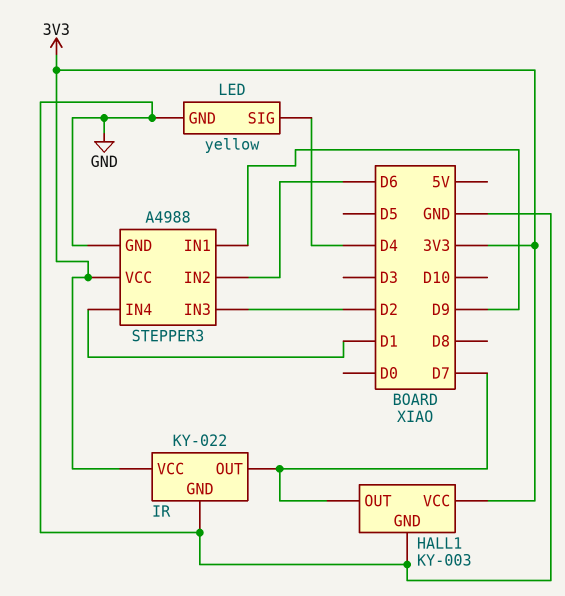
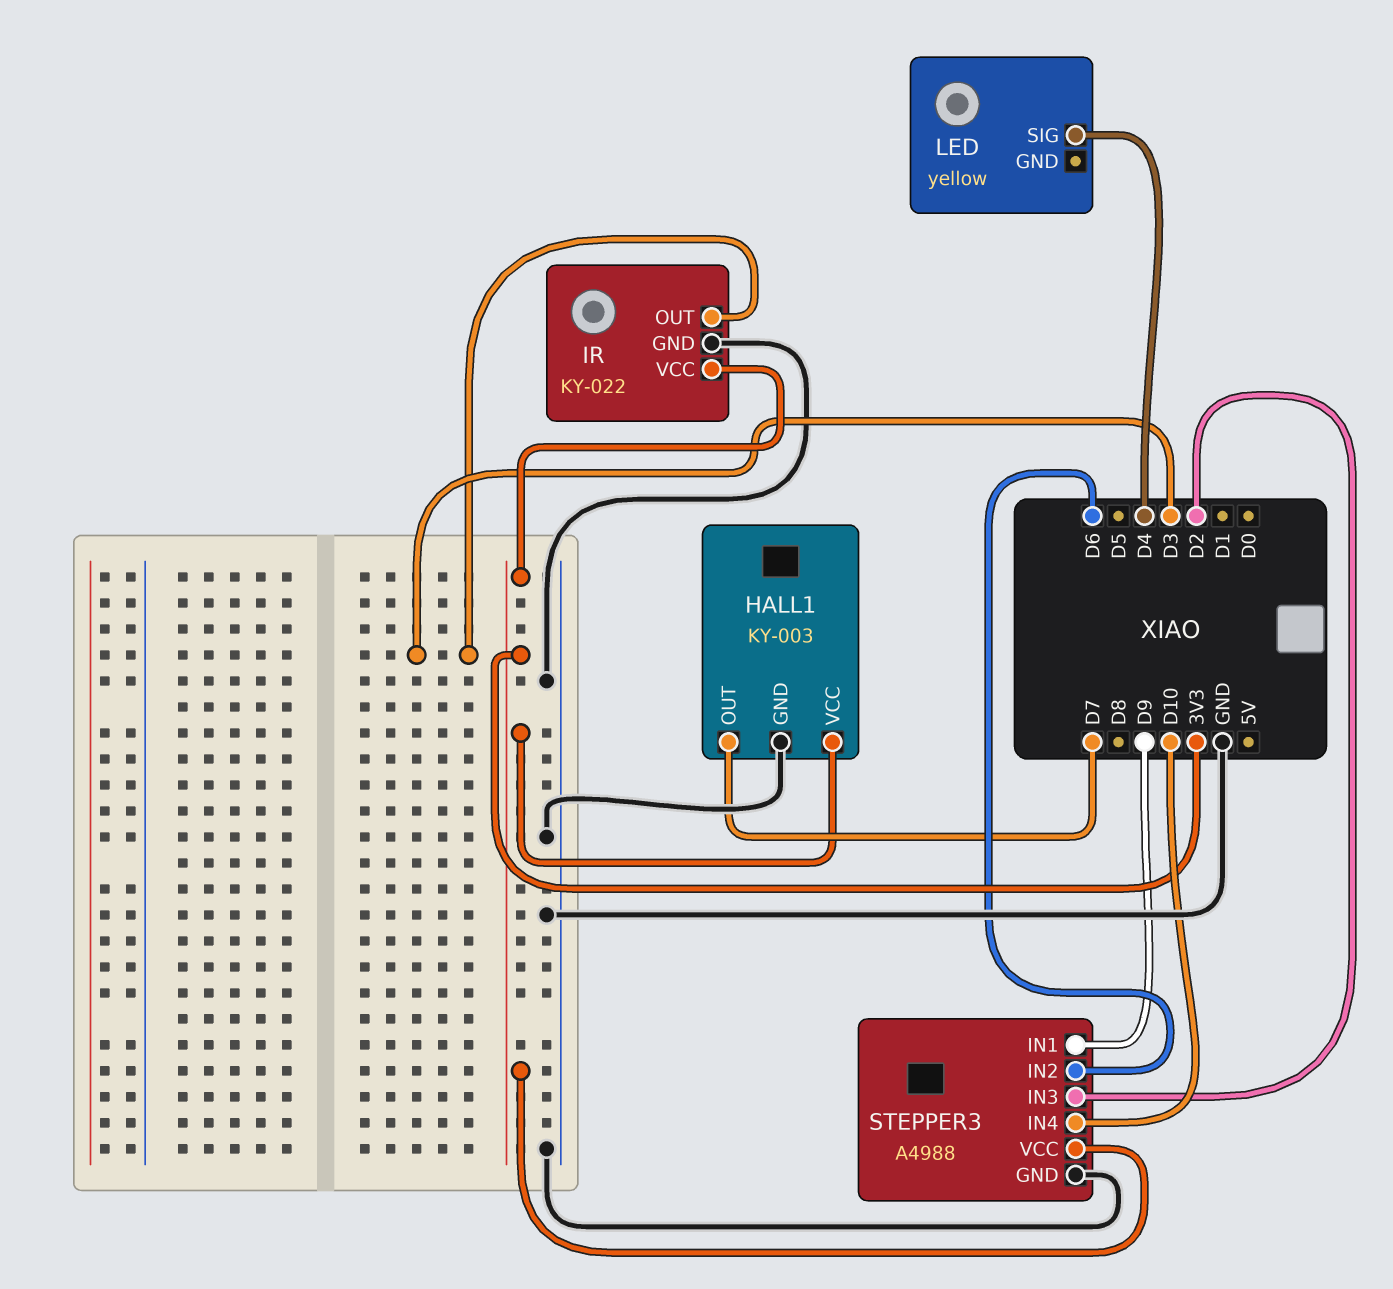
IR pin OUT: D7 -> D3
LED pin GND: GND -> none
STEPPER3 pin IN4: D1 -> D10

